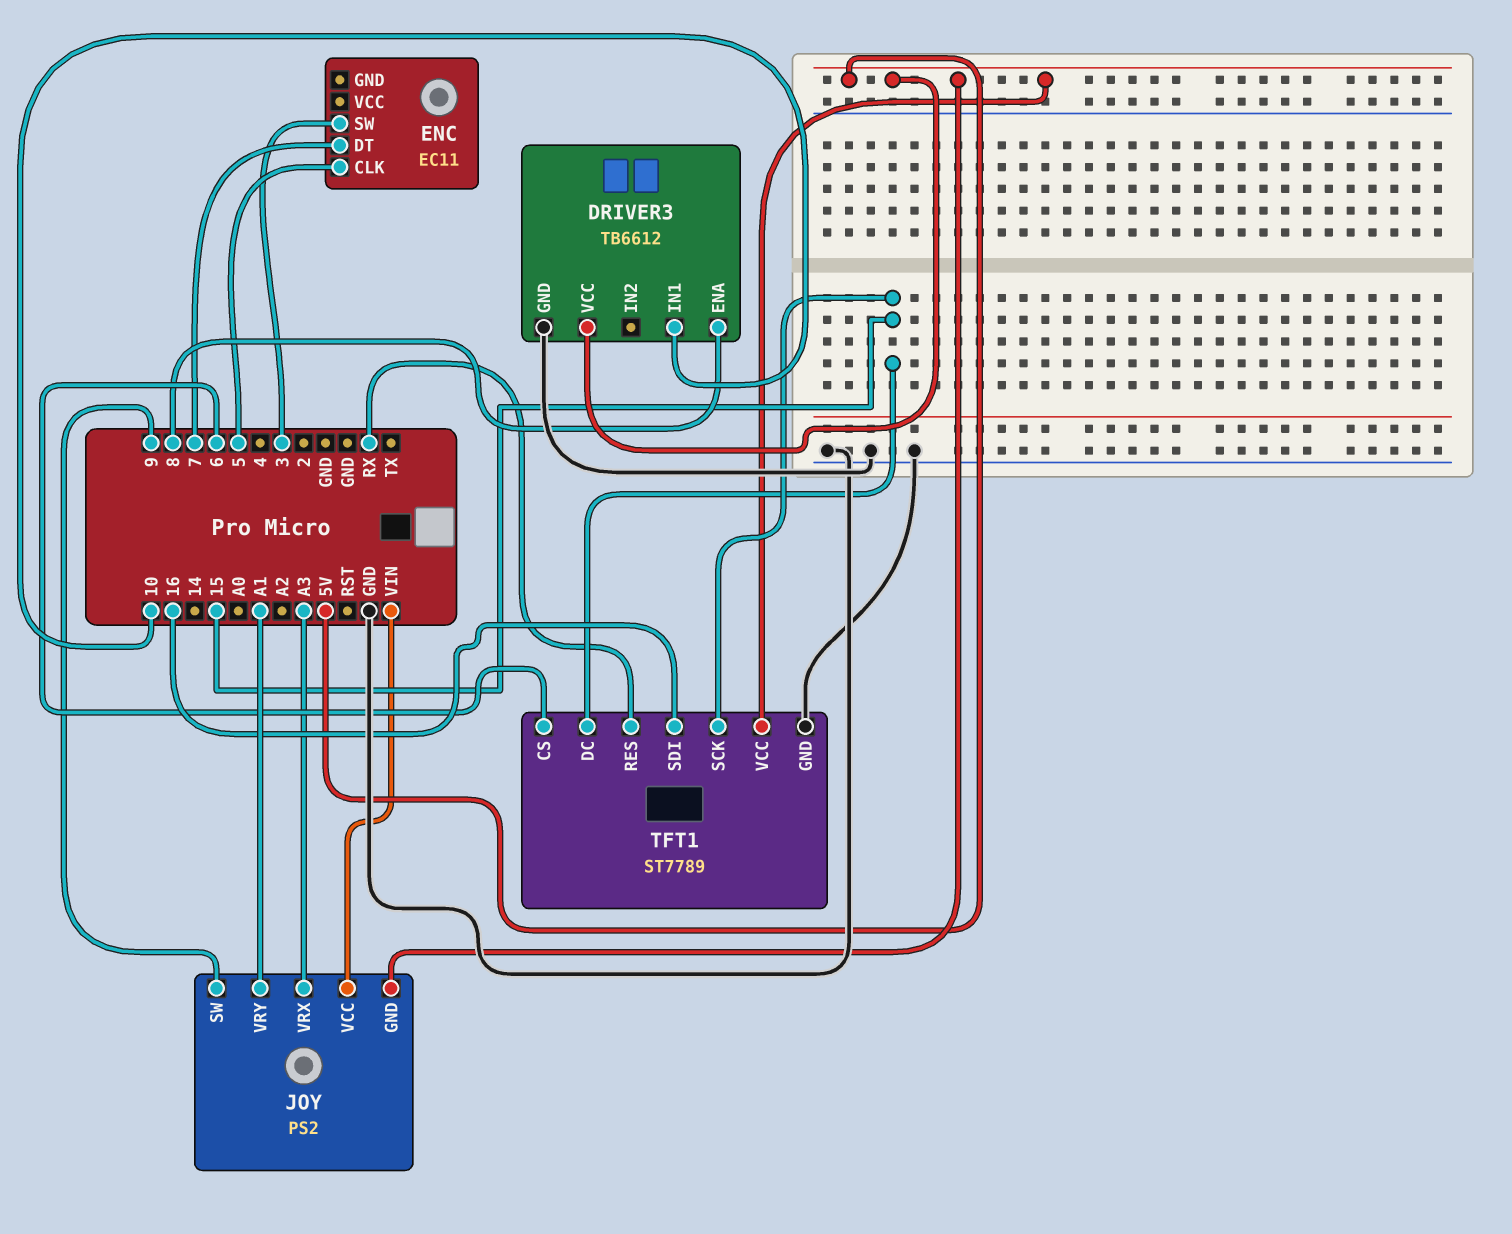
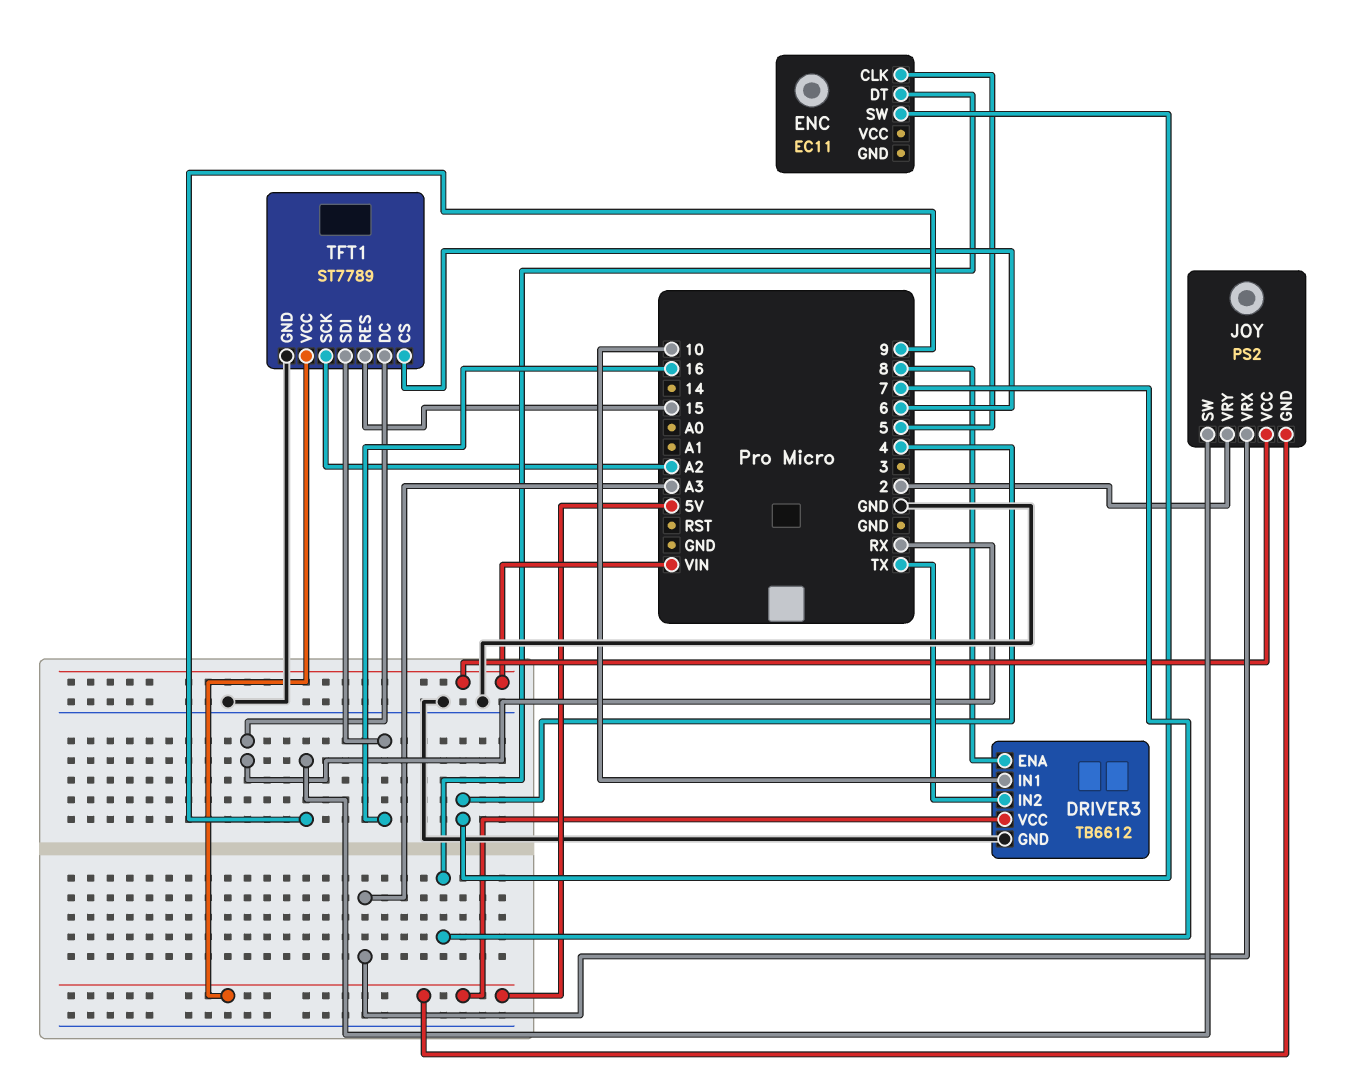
DRIVER3 pin IN2: none -> TX
ENC pin SW: 3 -> 4
JOY pin VRY: A1 -> 2
TFT1 pin DC: 15 -> RX
TFT1 pin RES: RX -> 15
TFT1 pin SCK: 15 -> A2

